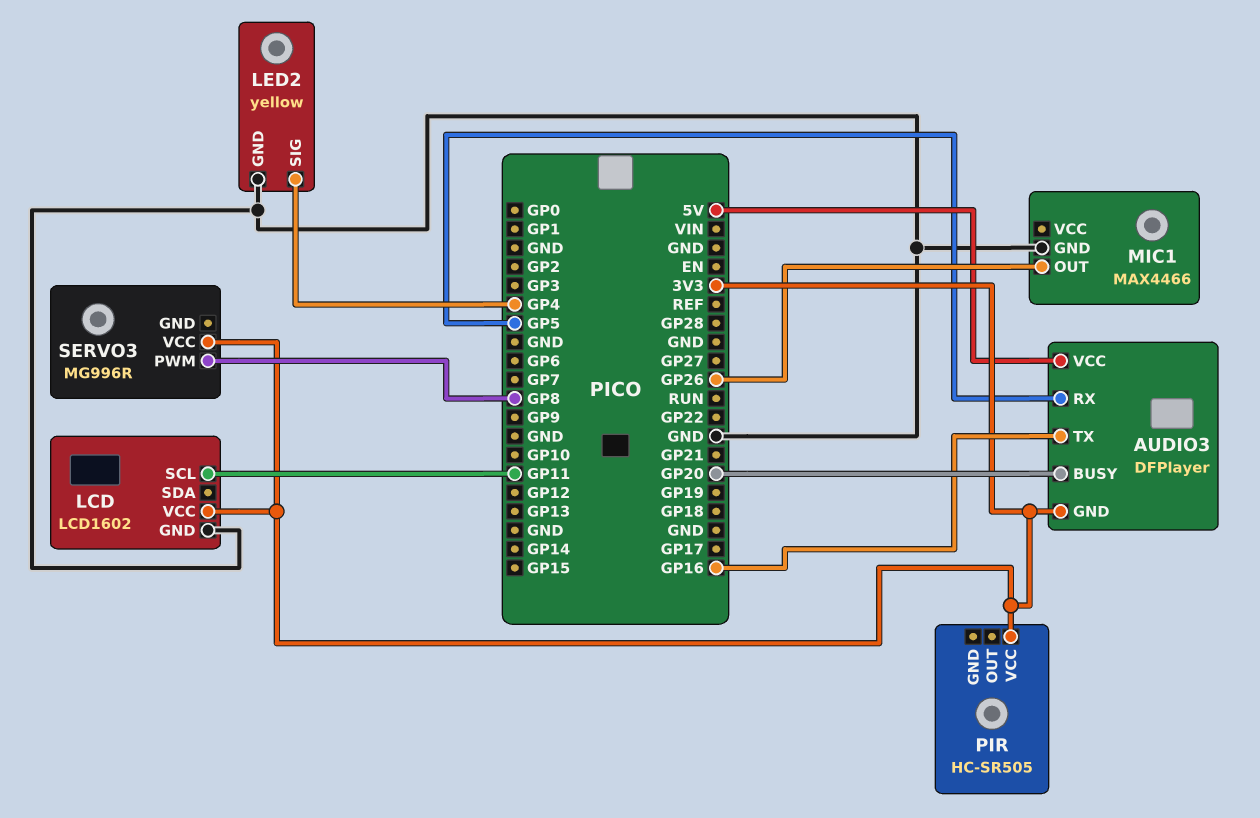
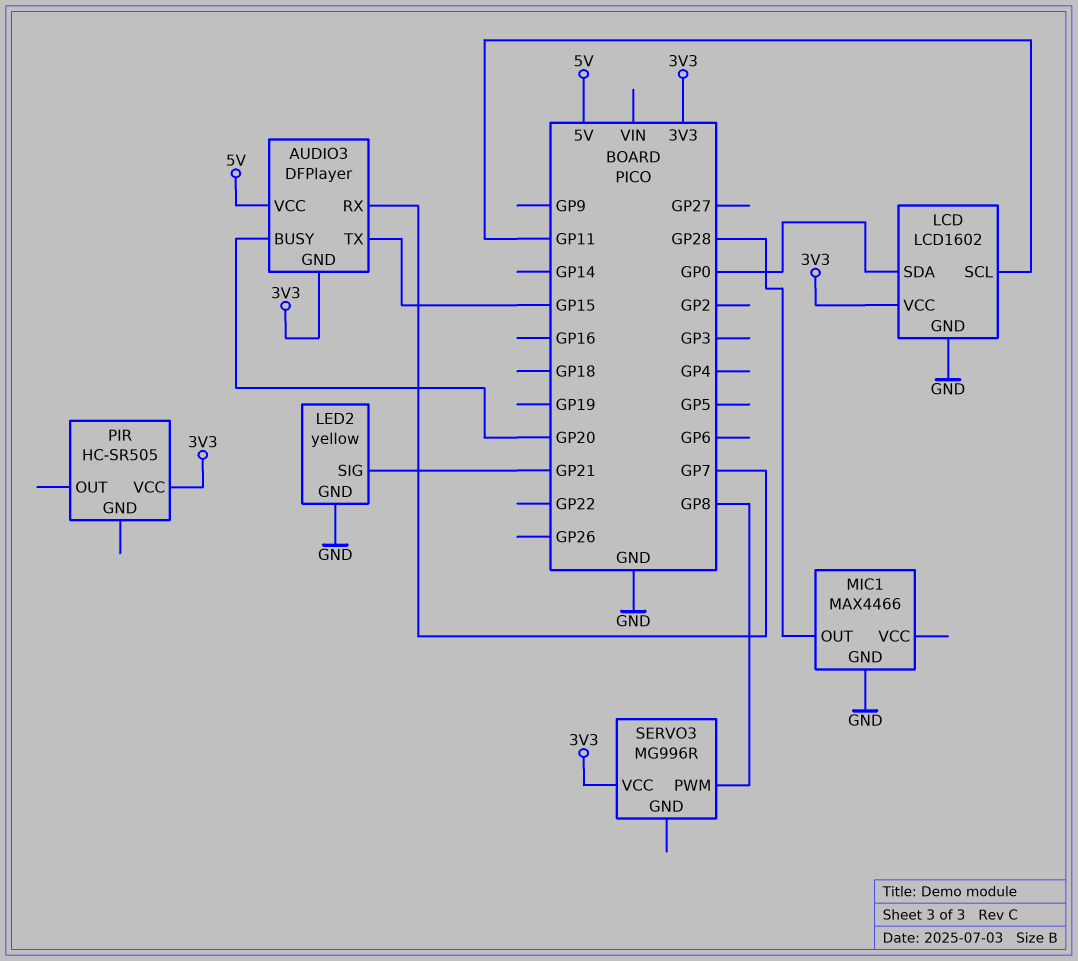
AUDIO3 pin RX: GP5 -> GP7
AUDIO3 pin TX: GP16 -> GP15
LCD pin SDA: none -> GP0
LED2 pin SIG: GP4 -> GP21
MIC1 pin OUT: GP26 -> GP28

